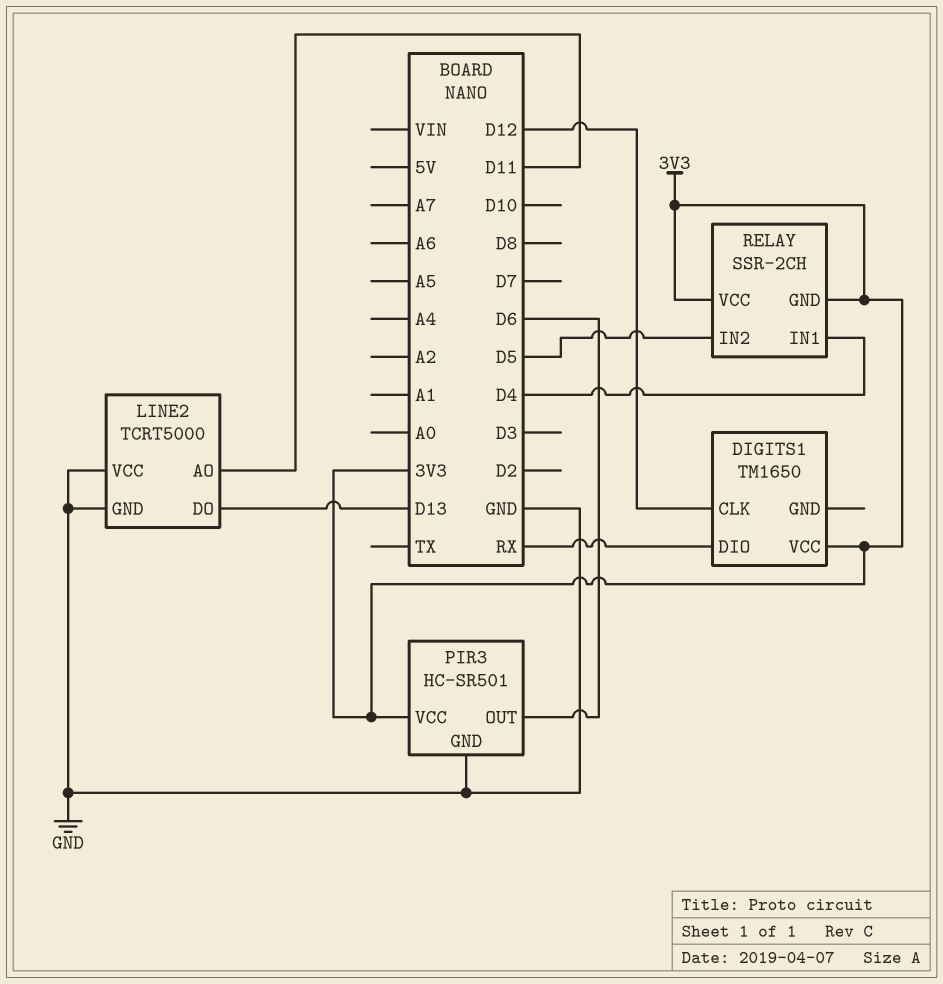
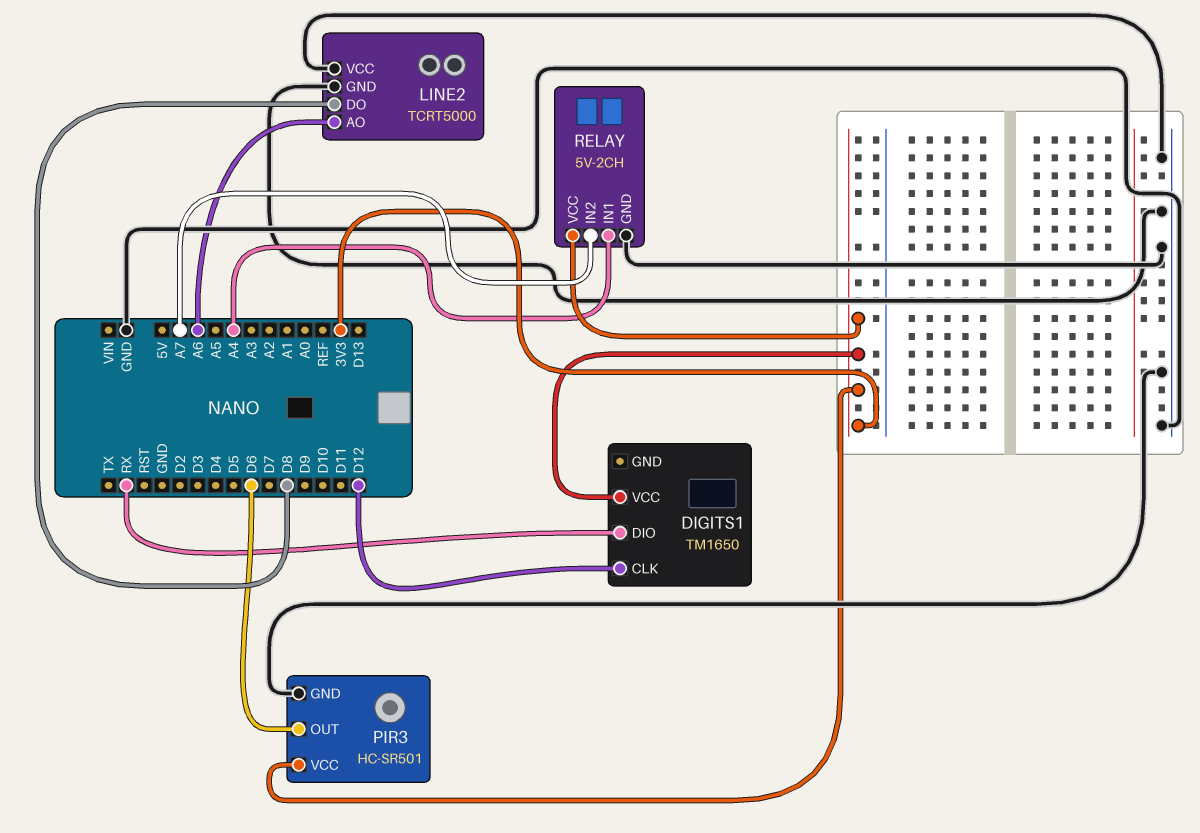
LINE2 pin AO: D11 -> A6
LINE2 pin DO: D13 -> D8
RELAY: SSR-2CH -> 5V-2CH
RELAY pin GND: 3V3 -> GND
RELAY pin IN1: D4 -> A4
RELAY pin IN2: D5 -> A7

